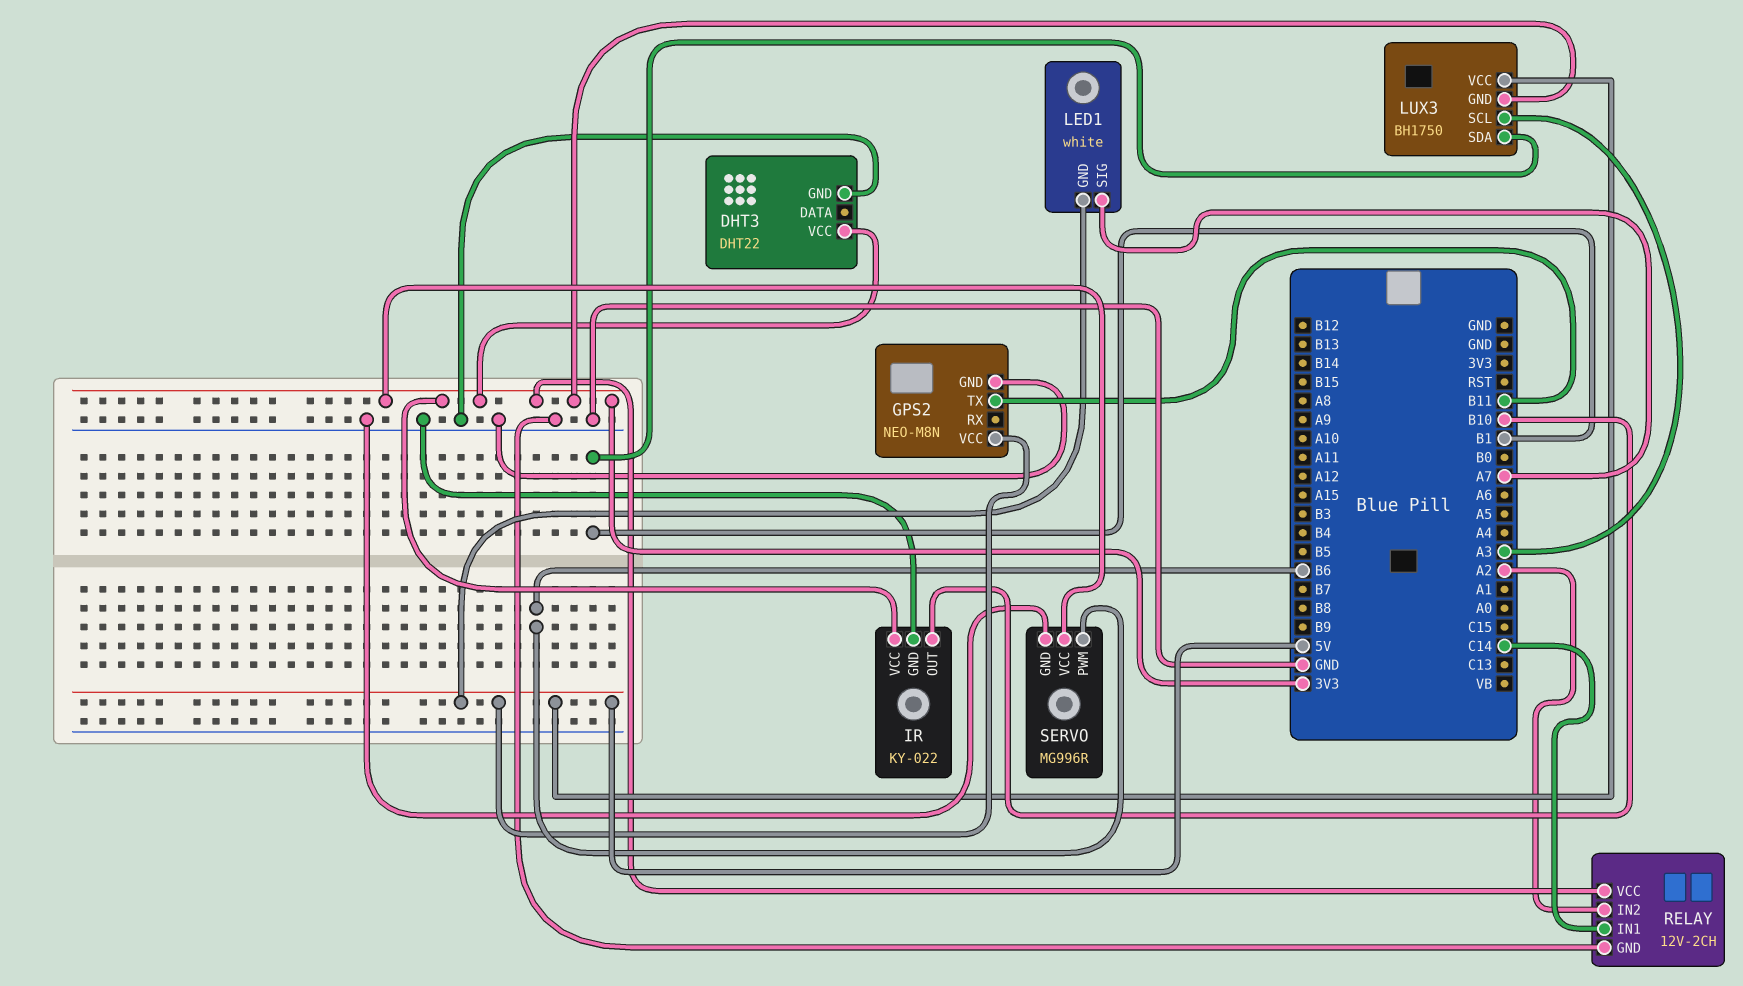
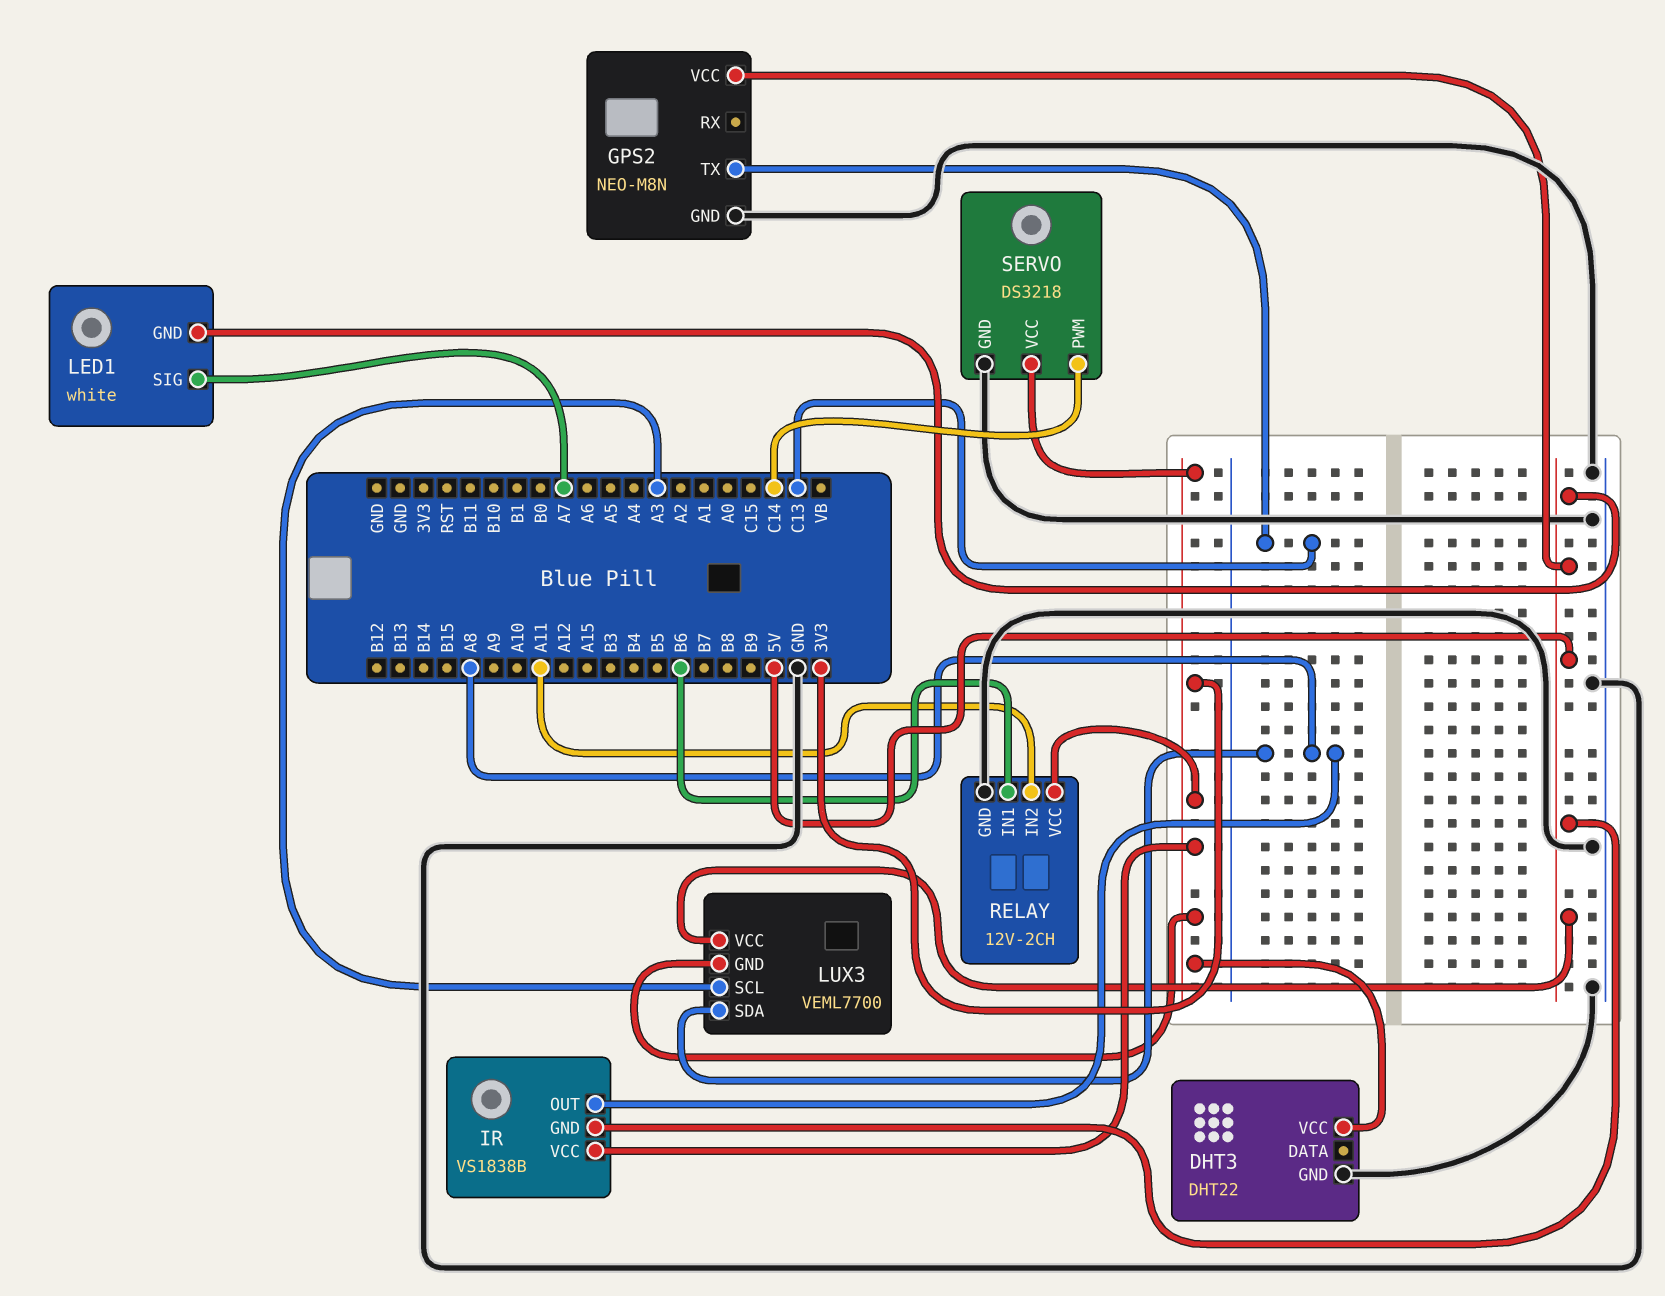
GPS2 pin TX: B11 -> C13
IR: KY-022 -> VS1838B
IR pin GND: GND -> 5V
IR pin OUT: B10 -> A8
LUX3: BH1750 -> VEML7700
LUX3 pin SDA: B1 -> A8
RELAY pin IN1: C14 -> B6
RELAY pin IN2: A2 -> A11
SERVO: MG996R -> DS3218
SERVO pin PWM: B6 -> C14

